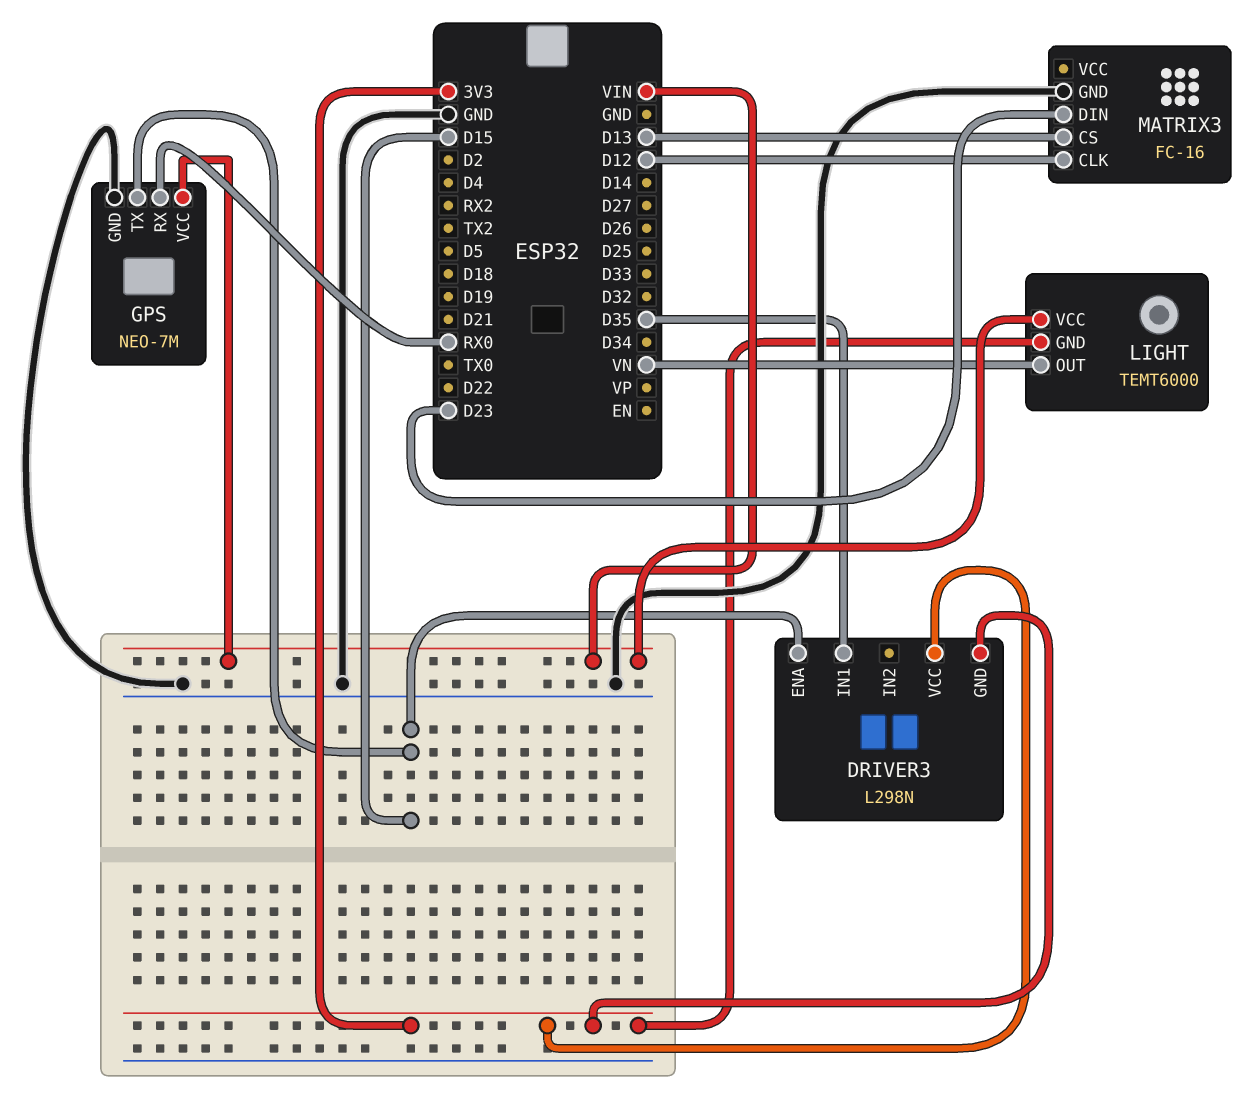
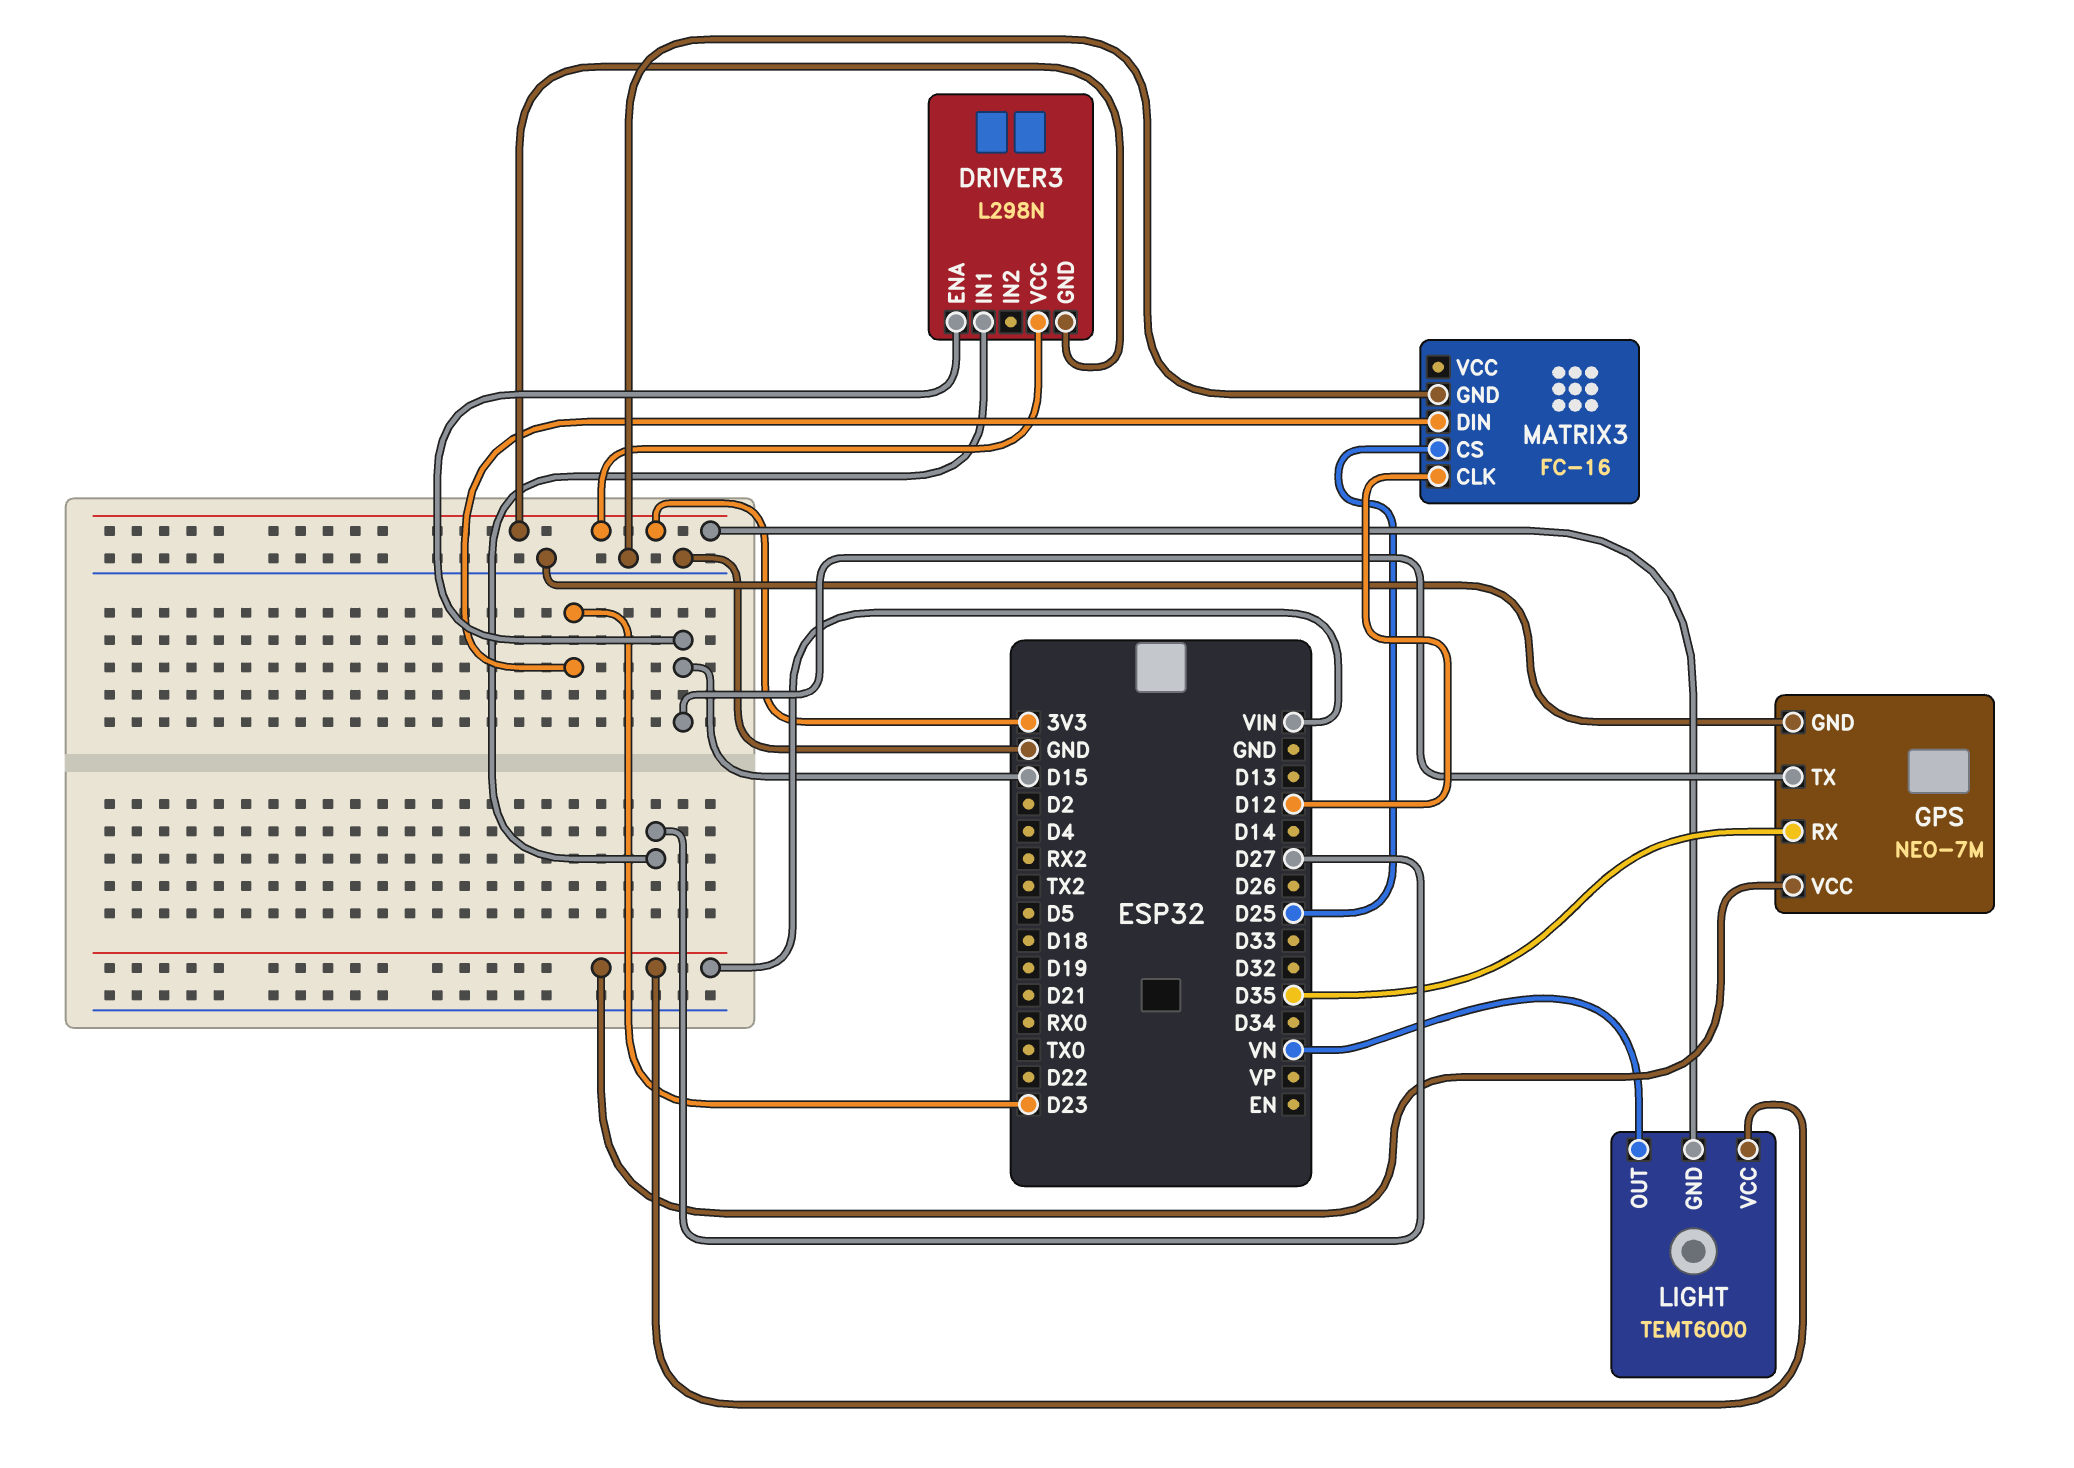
DRIVER3 pin IN1: D35 -> D27
GPS pin RX: RX0 -> D35
MATRIX3 pin CS: D13 -> D25

